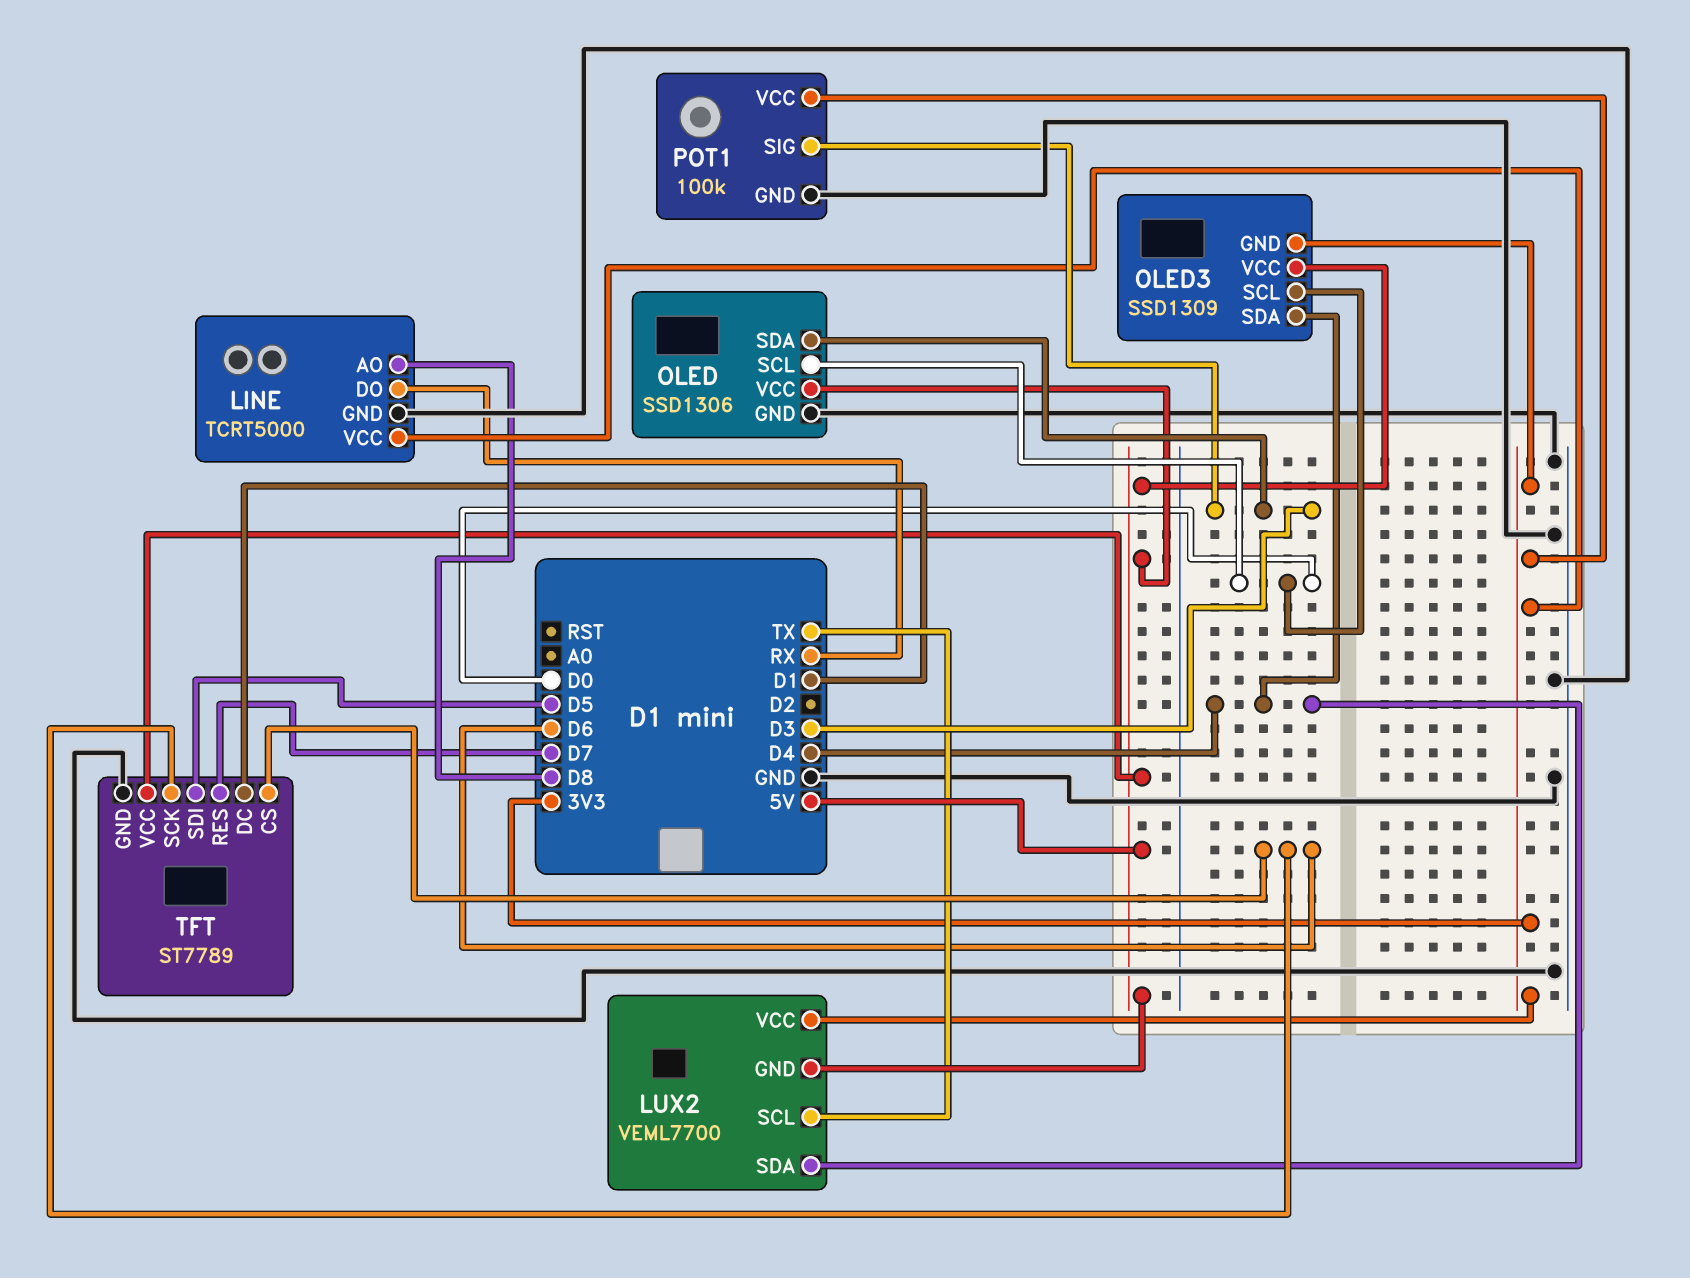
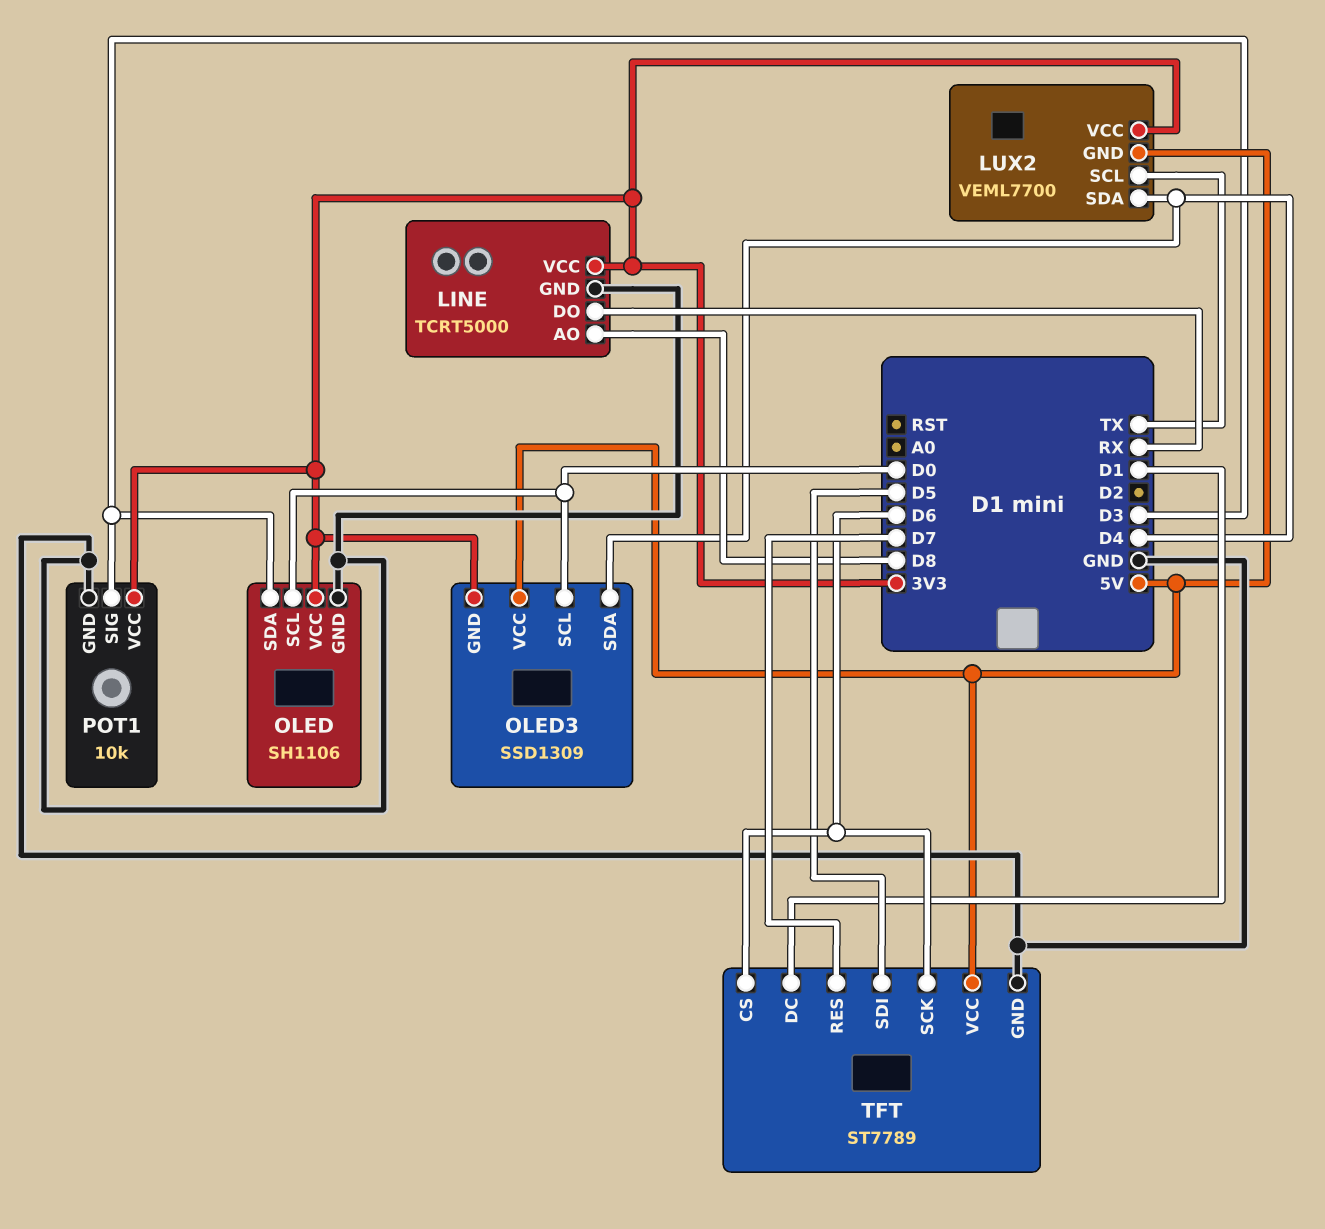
OLED: SSD1306 -> SH1106
OLED pin VCC: 5V -> 3V3
POT1: 100k -> 10k

